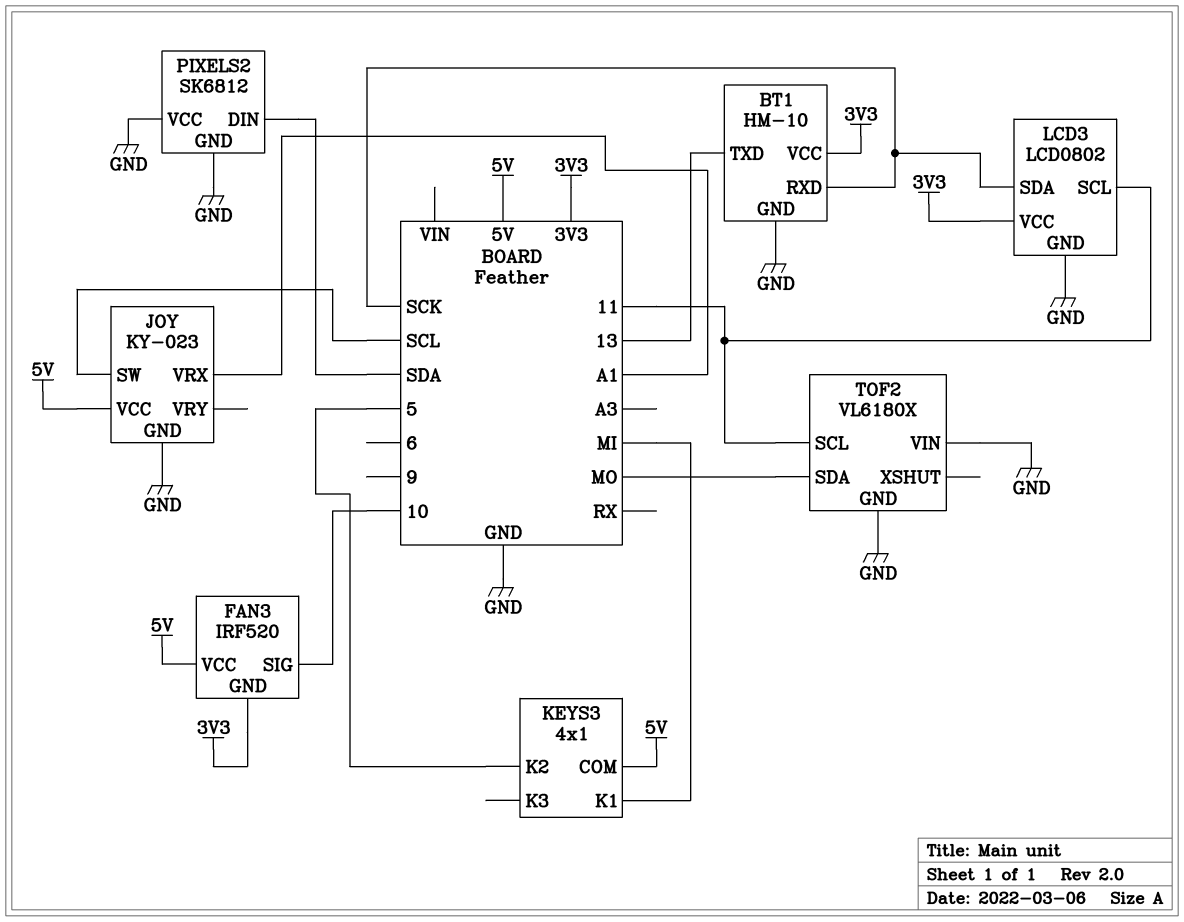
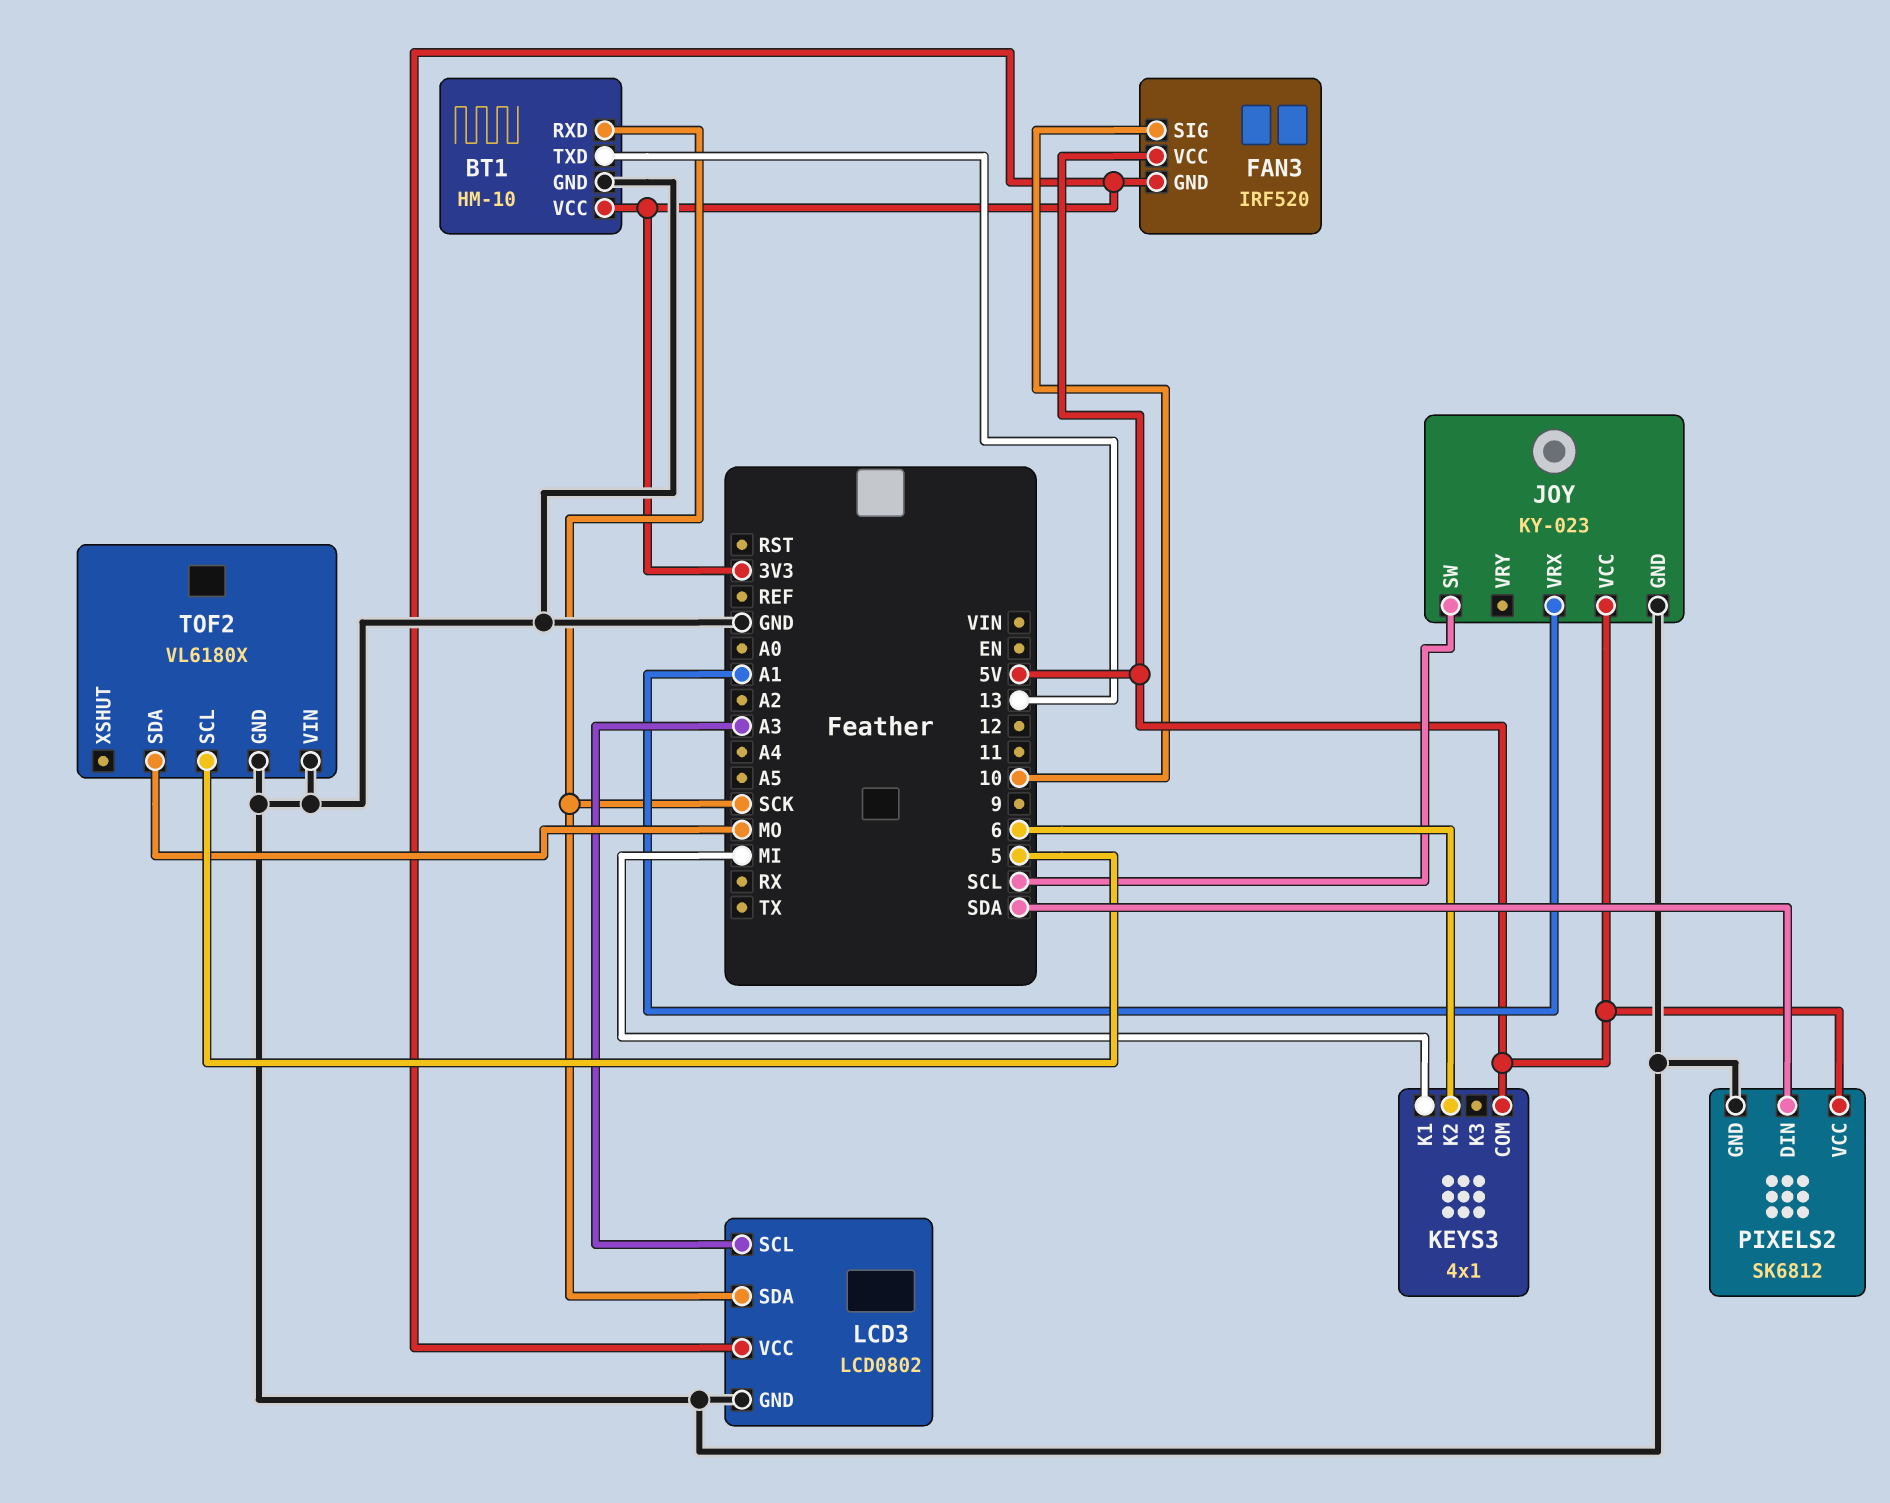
KEYS3 pin K2: 5 -> 6
LCD3 pin SCL: 11 -> A3
PIXELS2 pin VCC: GND -> 5V
TOF2 pin SCL: 11 -> 5

